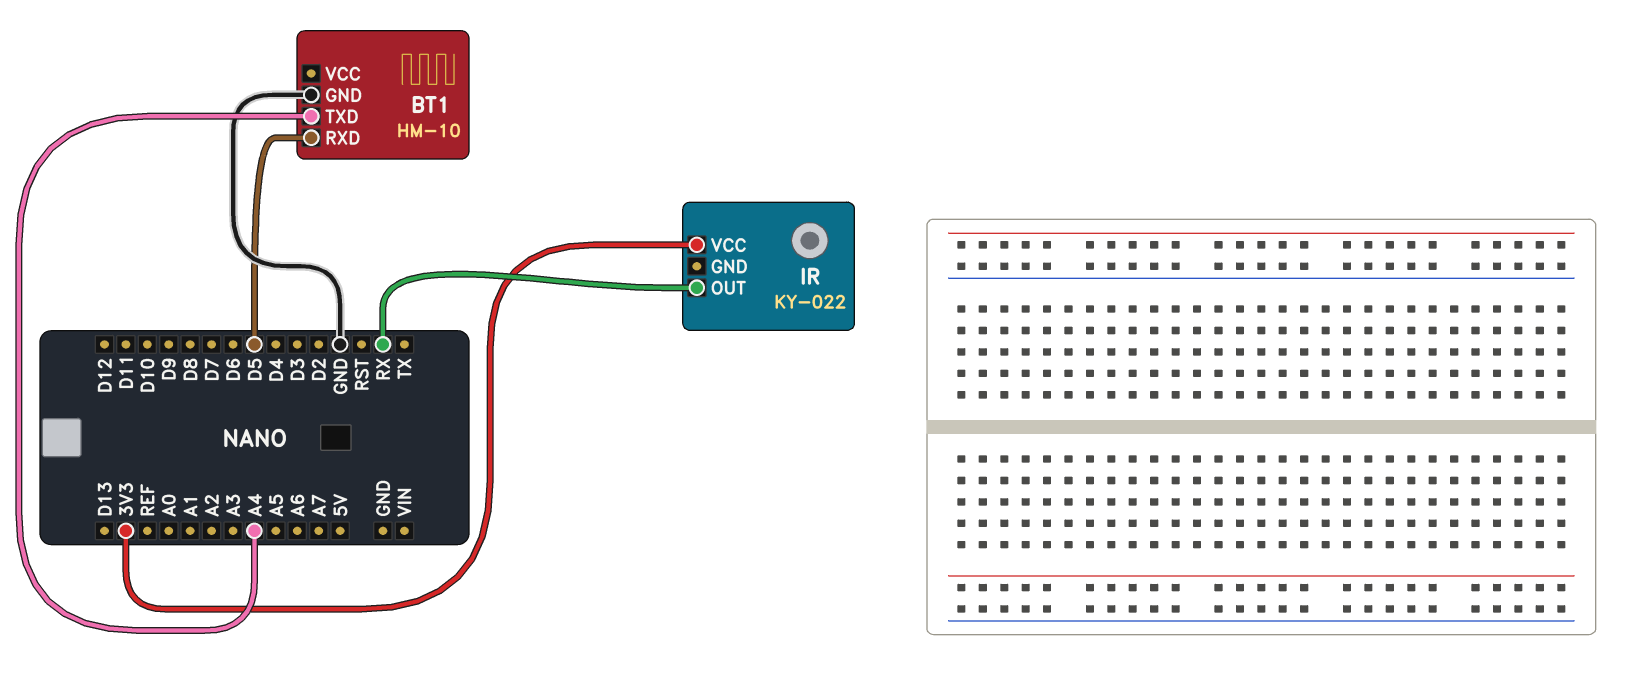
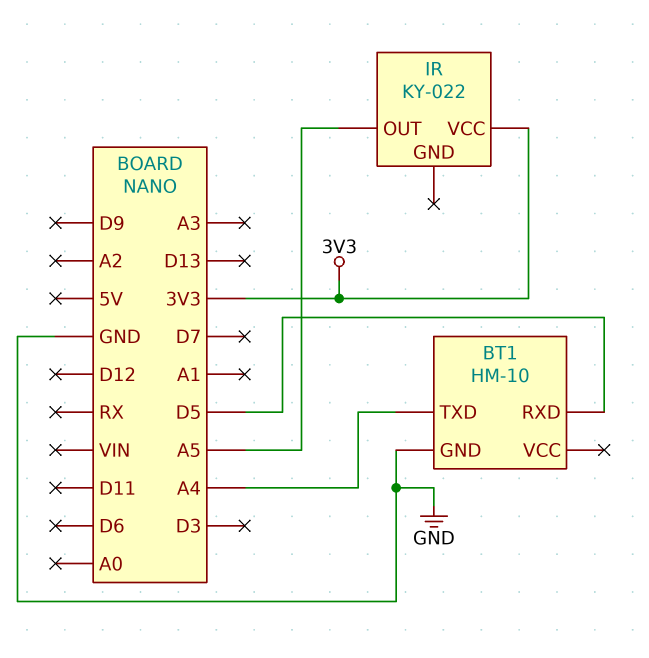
IR pin OUT: RX -> A5

